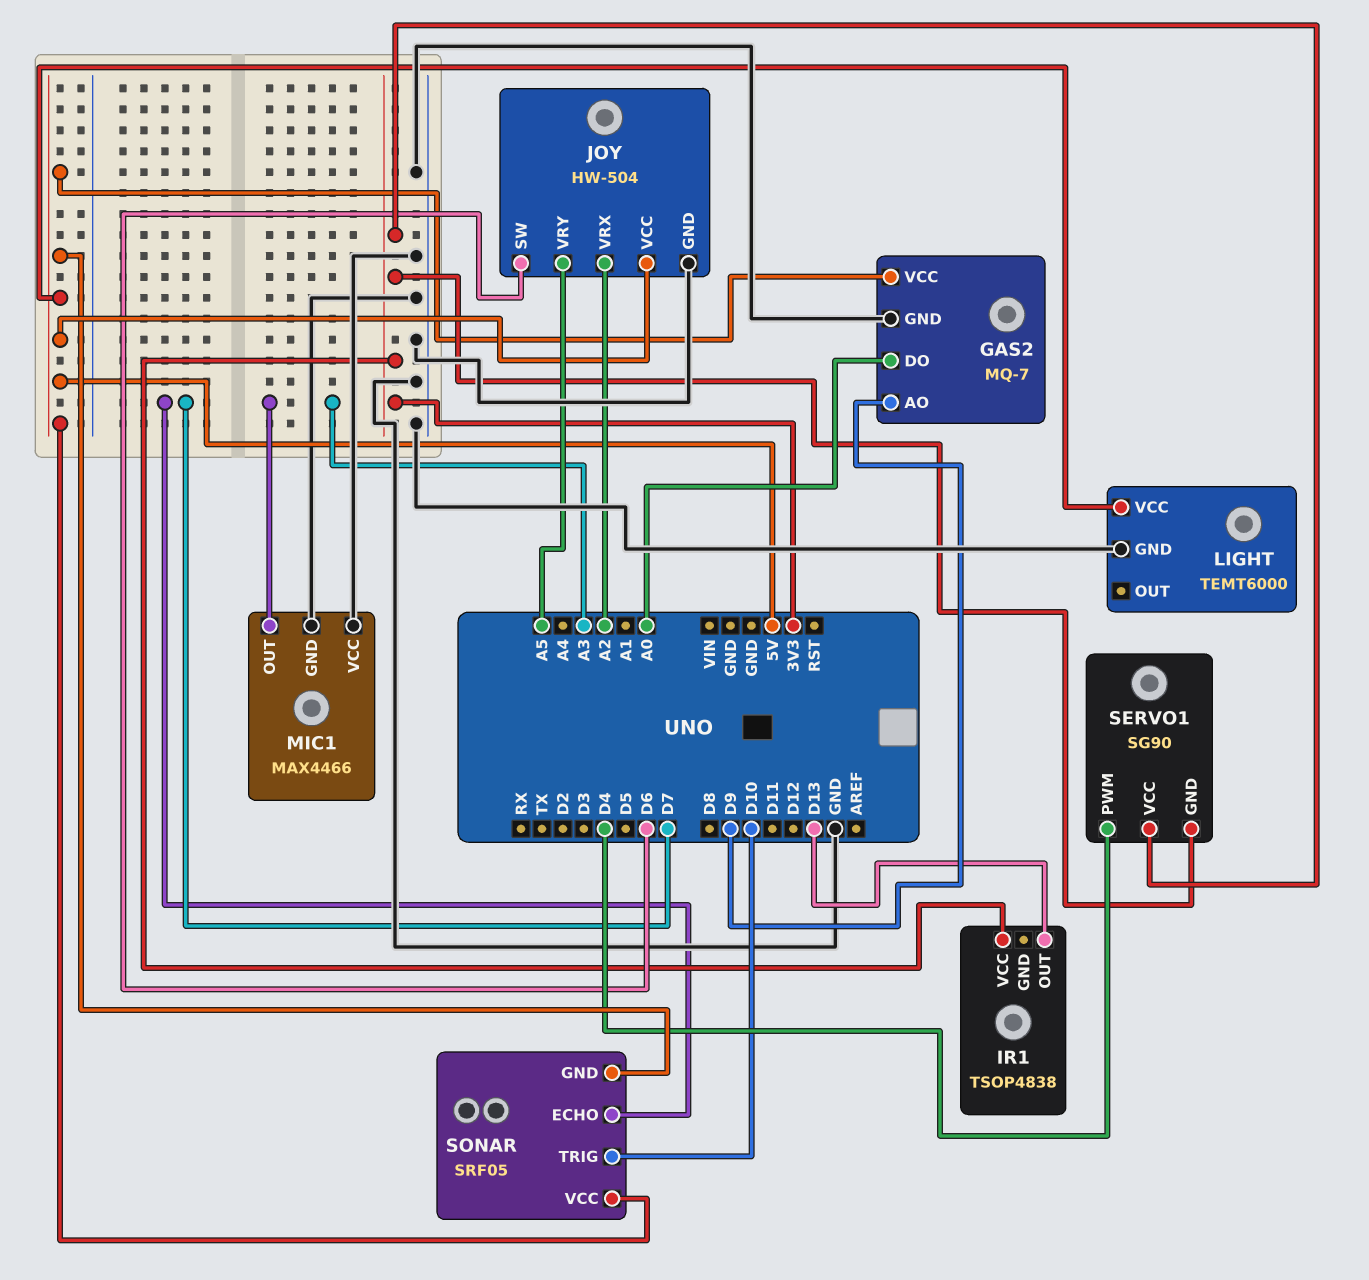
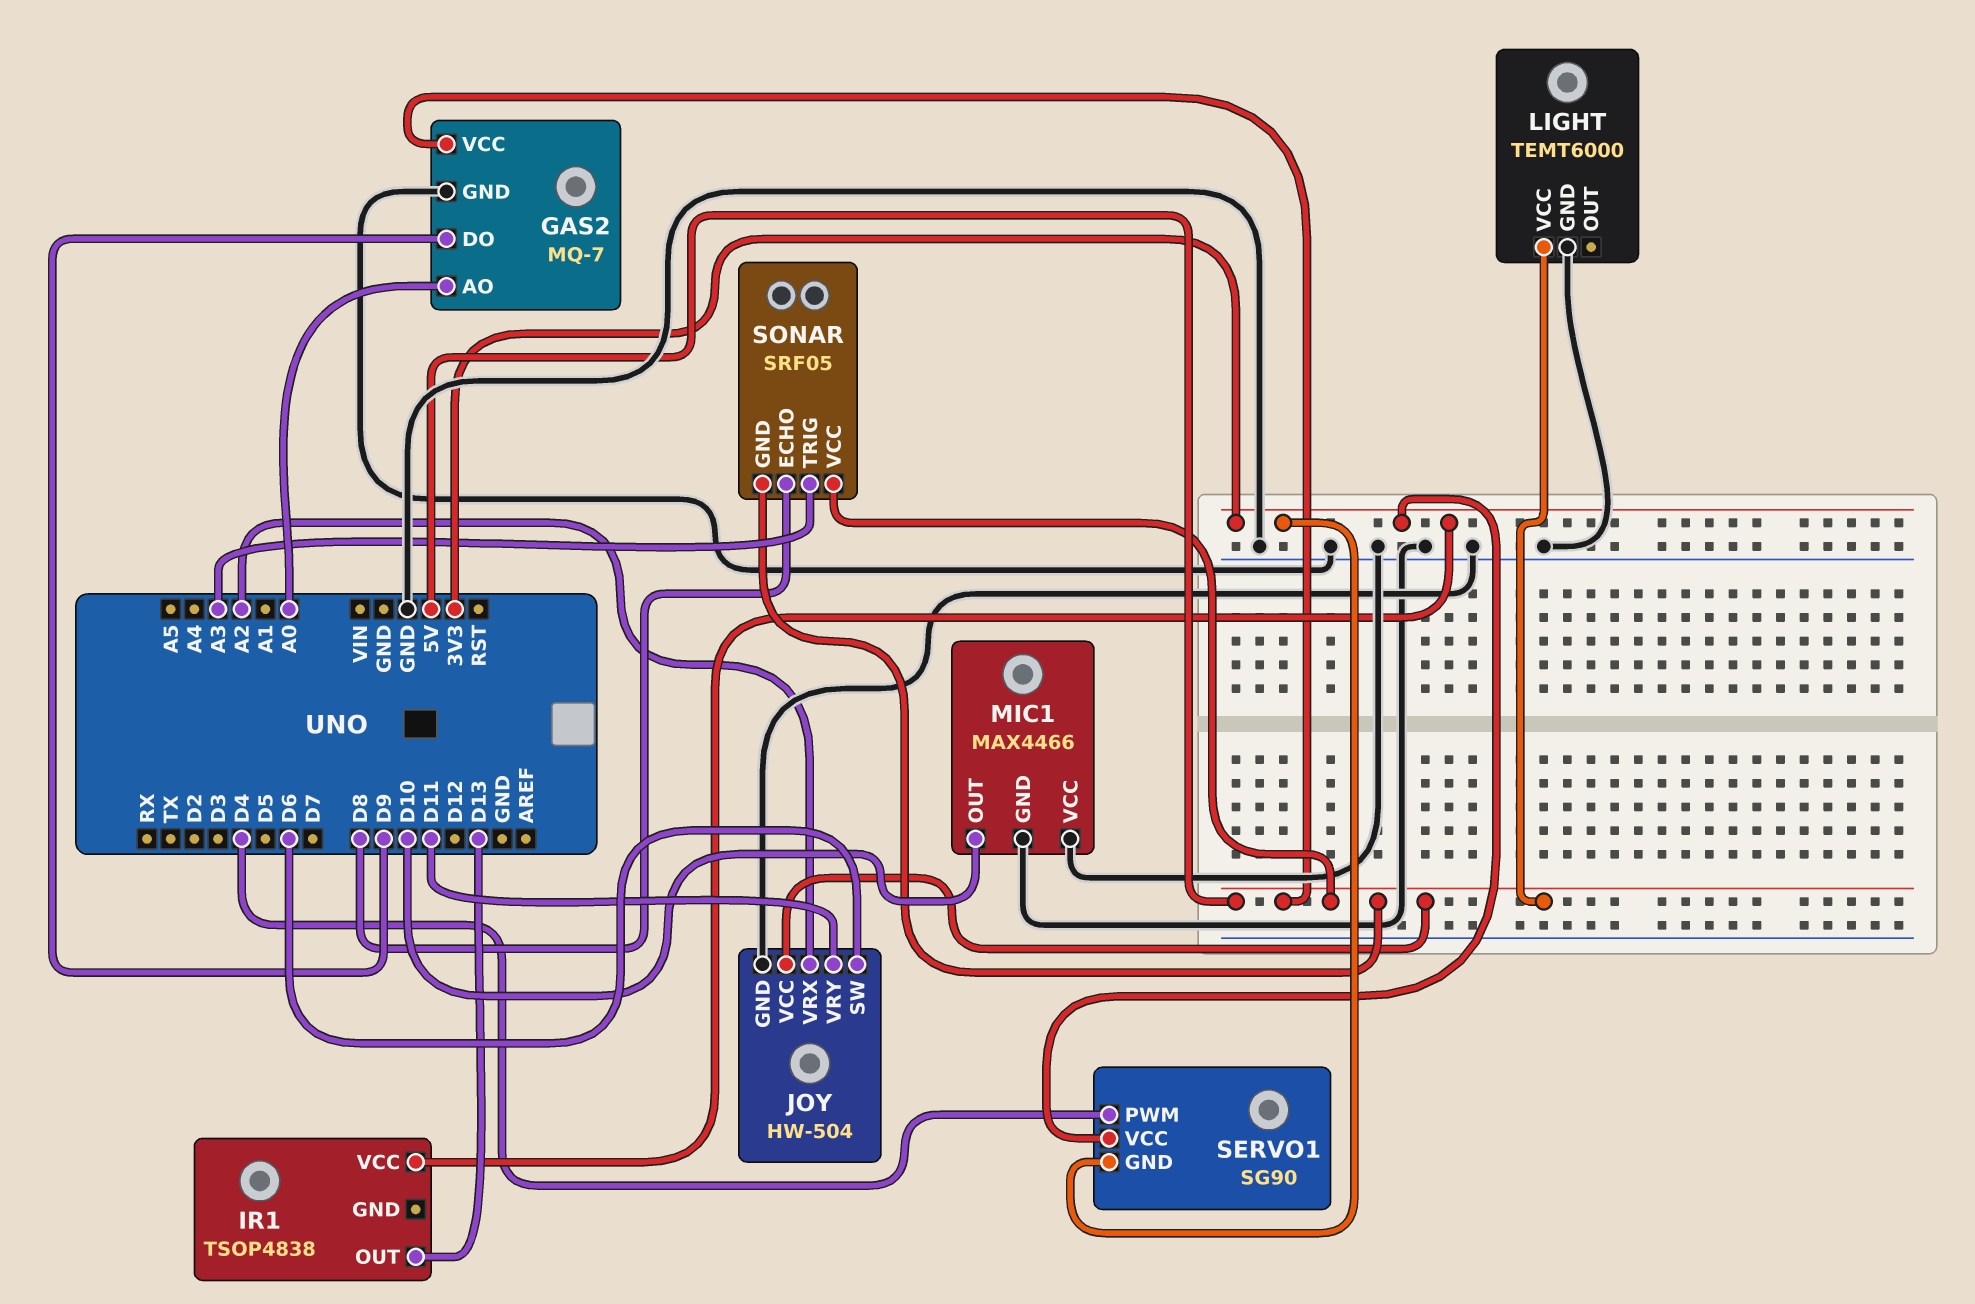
GAS2 pin AO: D9 -> A0
GAS2 pin DO: A0 -> D9
JOY pin VRY: A5 -> D11
MIC1 pin OUT: A3 -> D10
SONAR pin ECHO: D7 -> D8
SONAR pin TRIG: D10 -> A3

